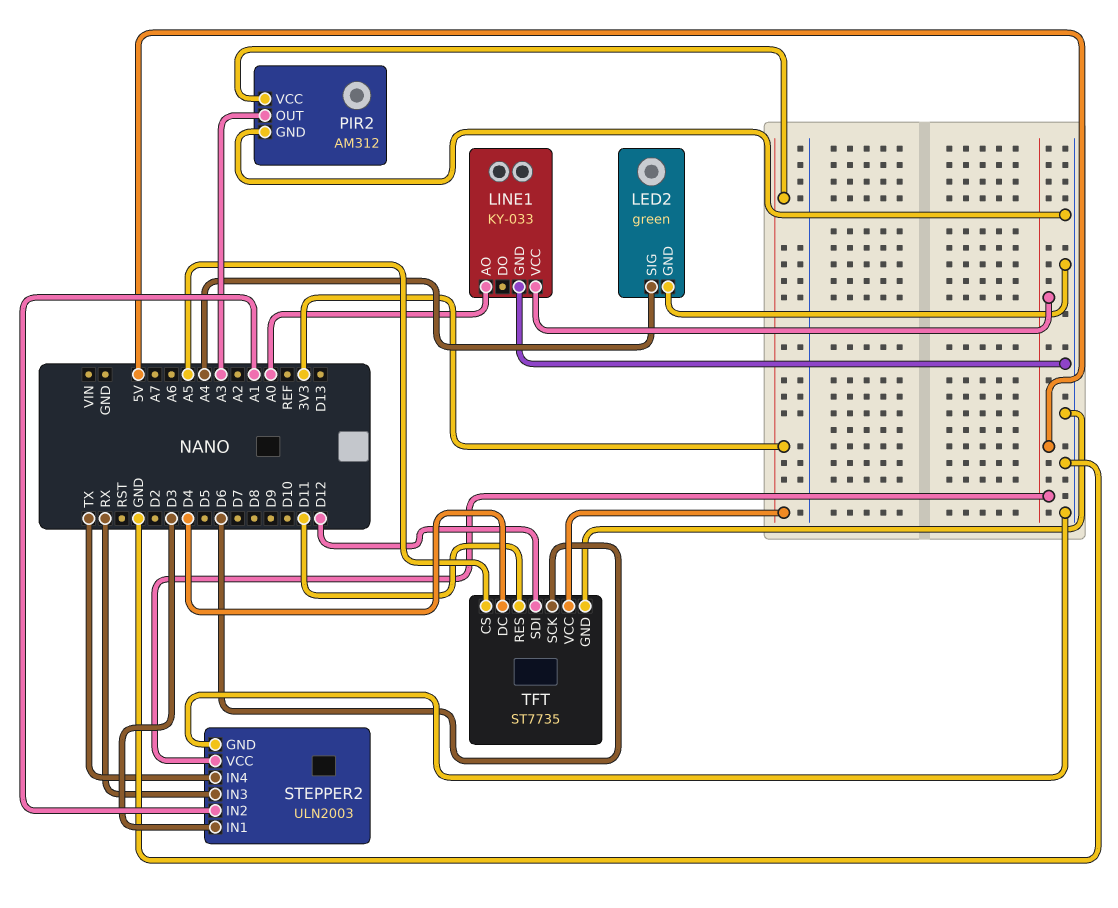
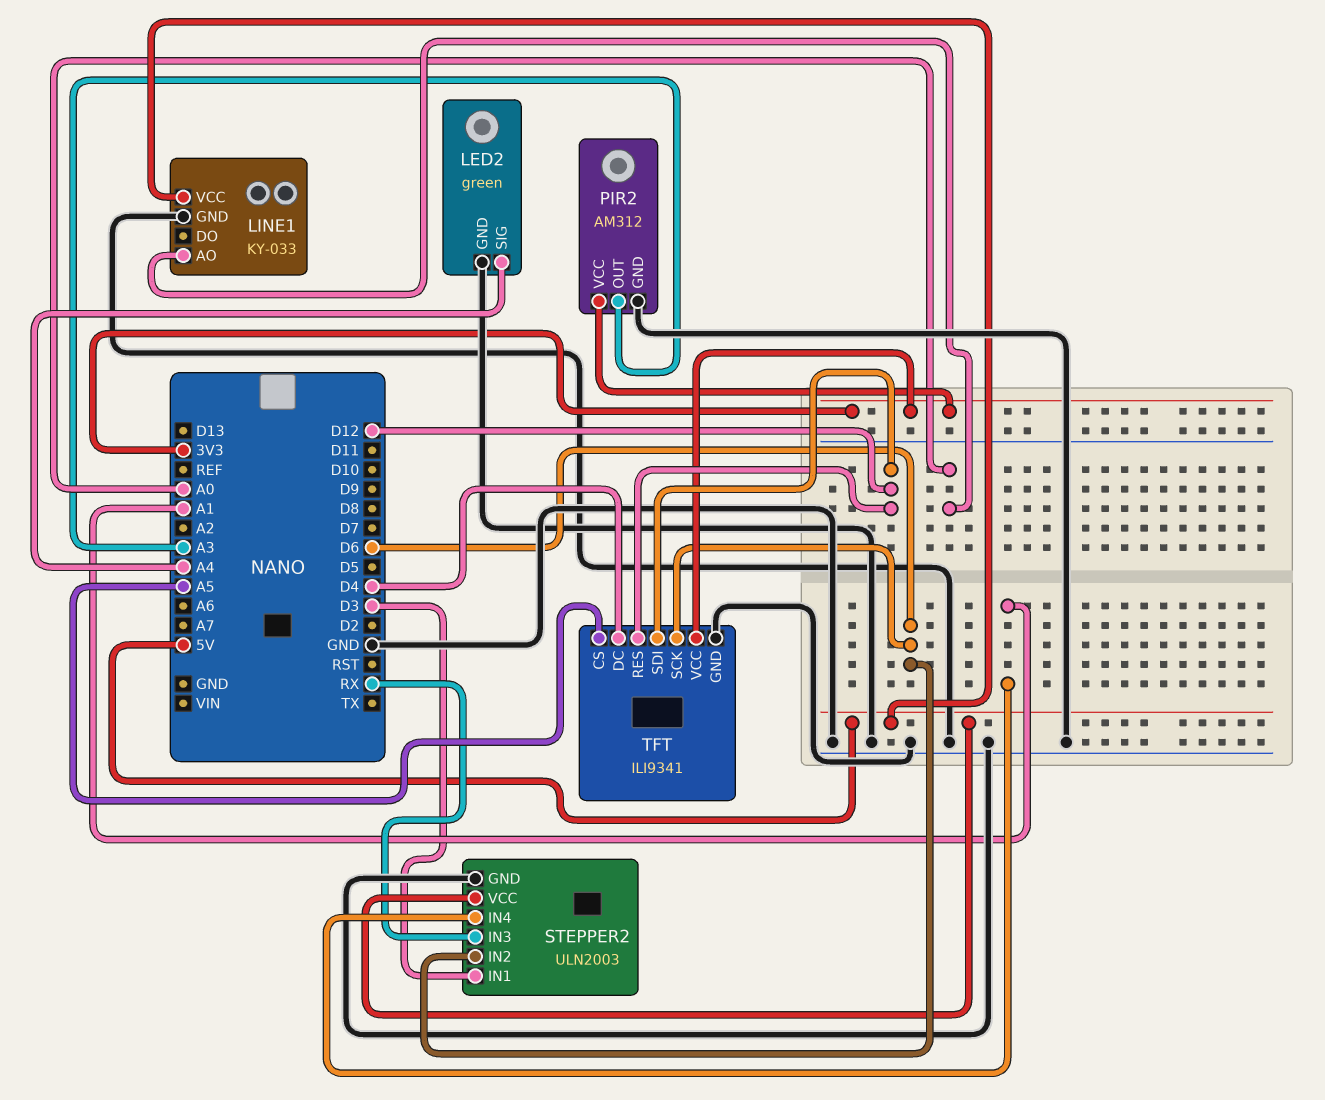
STEPPER2 pin IN2: A1 -> D6
STEPPER2 pin IN4: TX -> A1
TFT: ST7735 -> ILI9341
TFT pin RES: D11 -> D12

